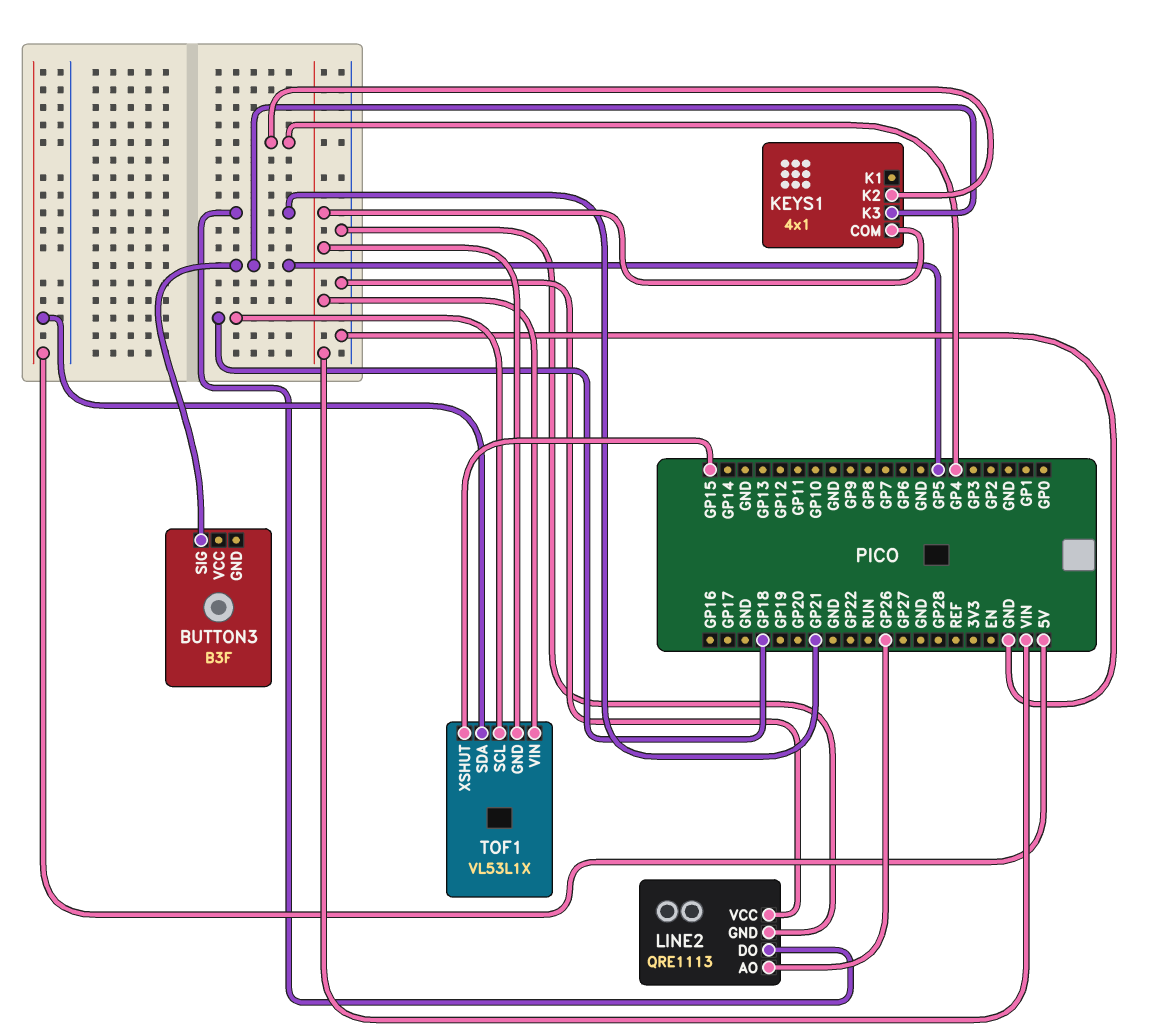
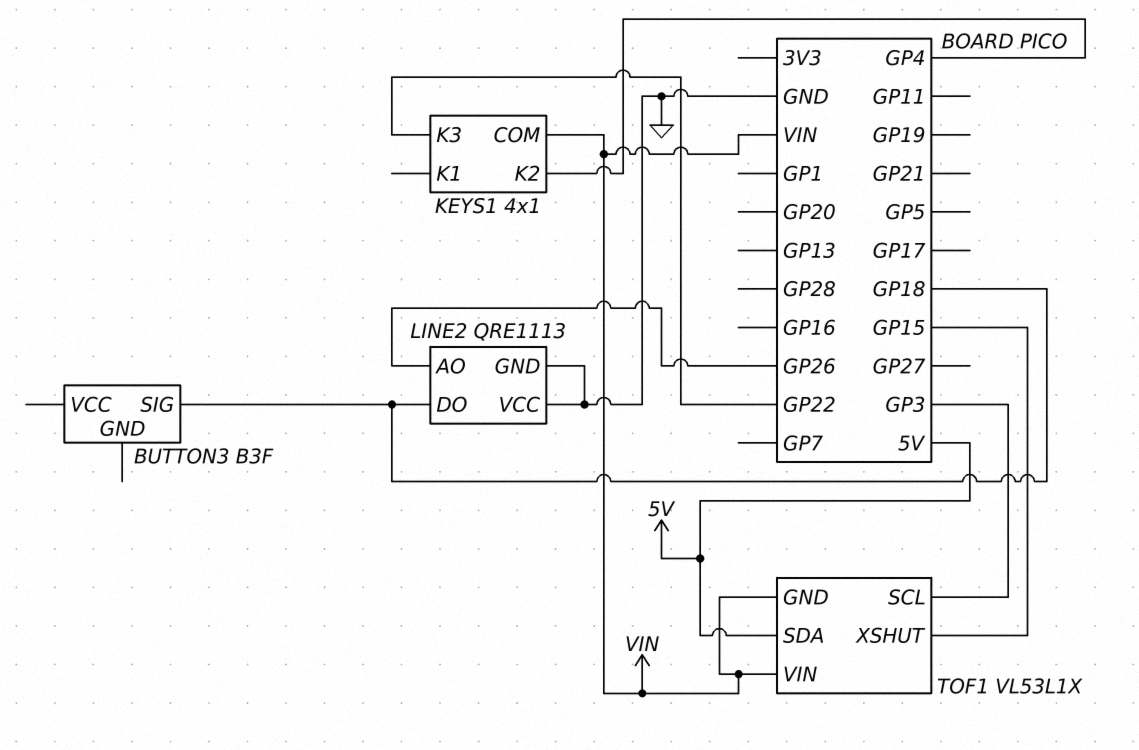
BUTTON3 pin SIG: GP5 -> GP18
KEYS1 pin K3: GP5 -> GP22
LINE2 pin DO: GP21 -> GP18
TOF1 pin SCL: GP18 -> GP3

